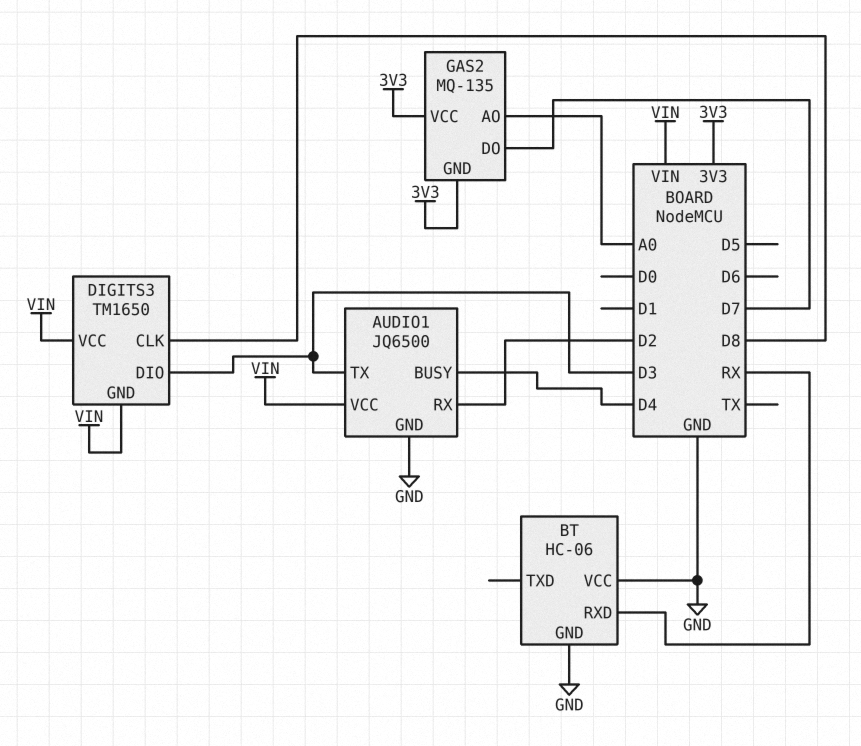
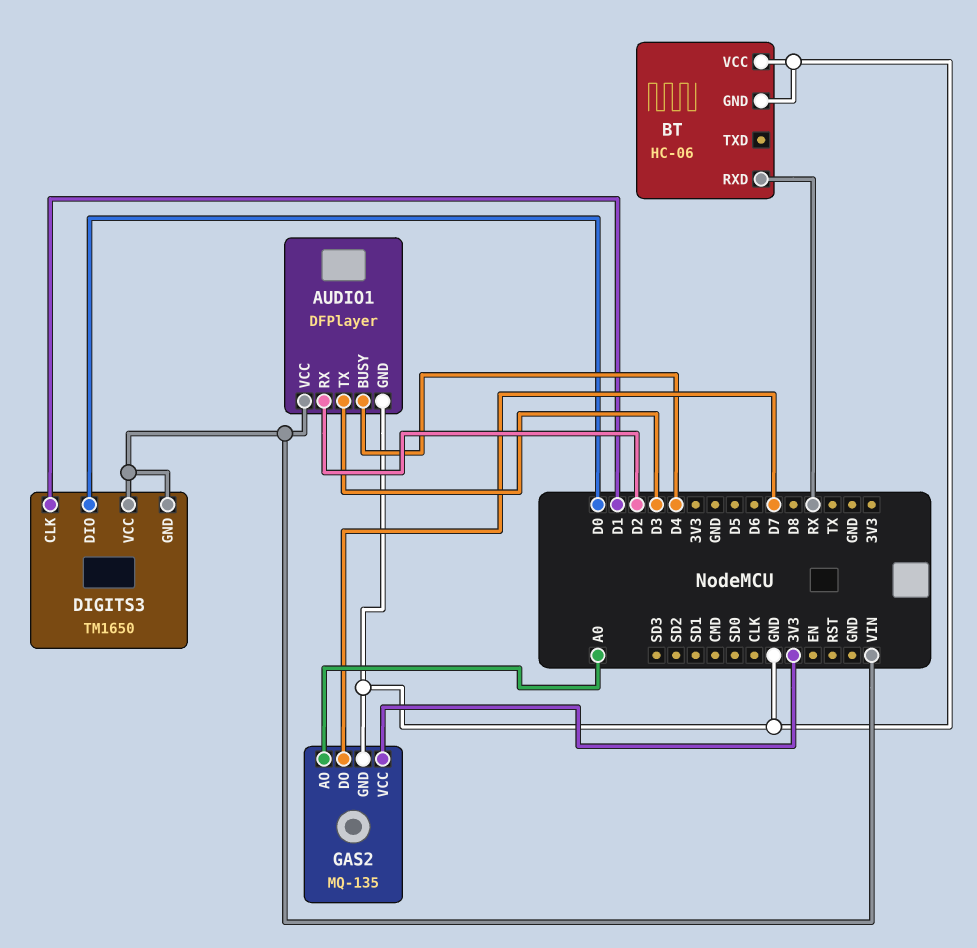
AUDIO1: JQ6500 -> DFPlayer
DIGITS3 pin CLK: D8 -> D1
DIGITS3 pin DIO: D3 -> D0
GAS2 pin GND: 3V3 -> GND

